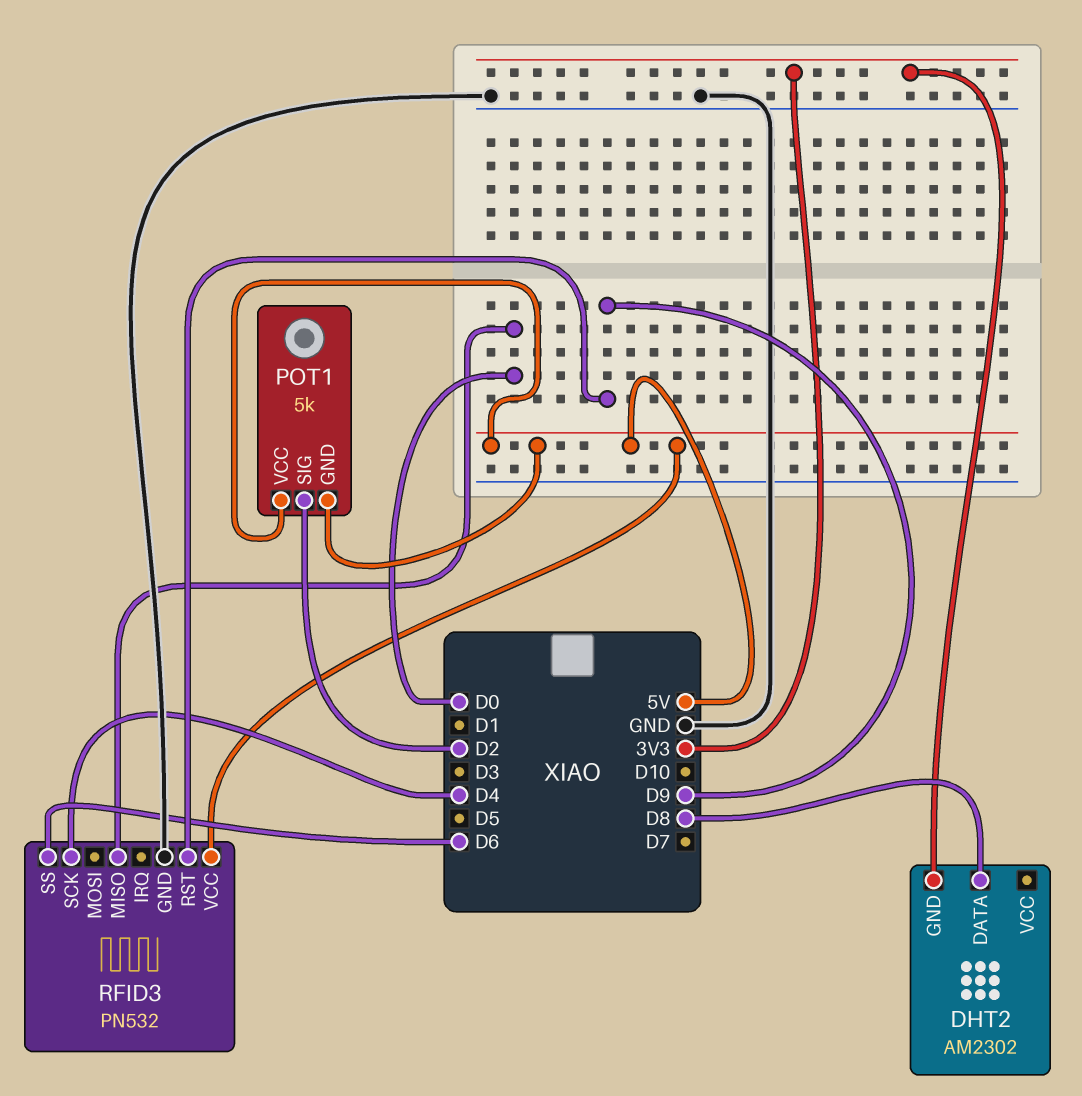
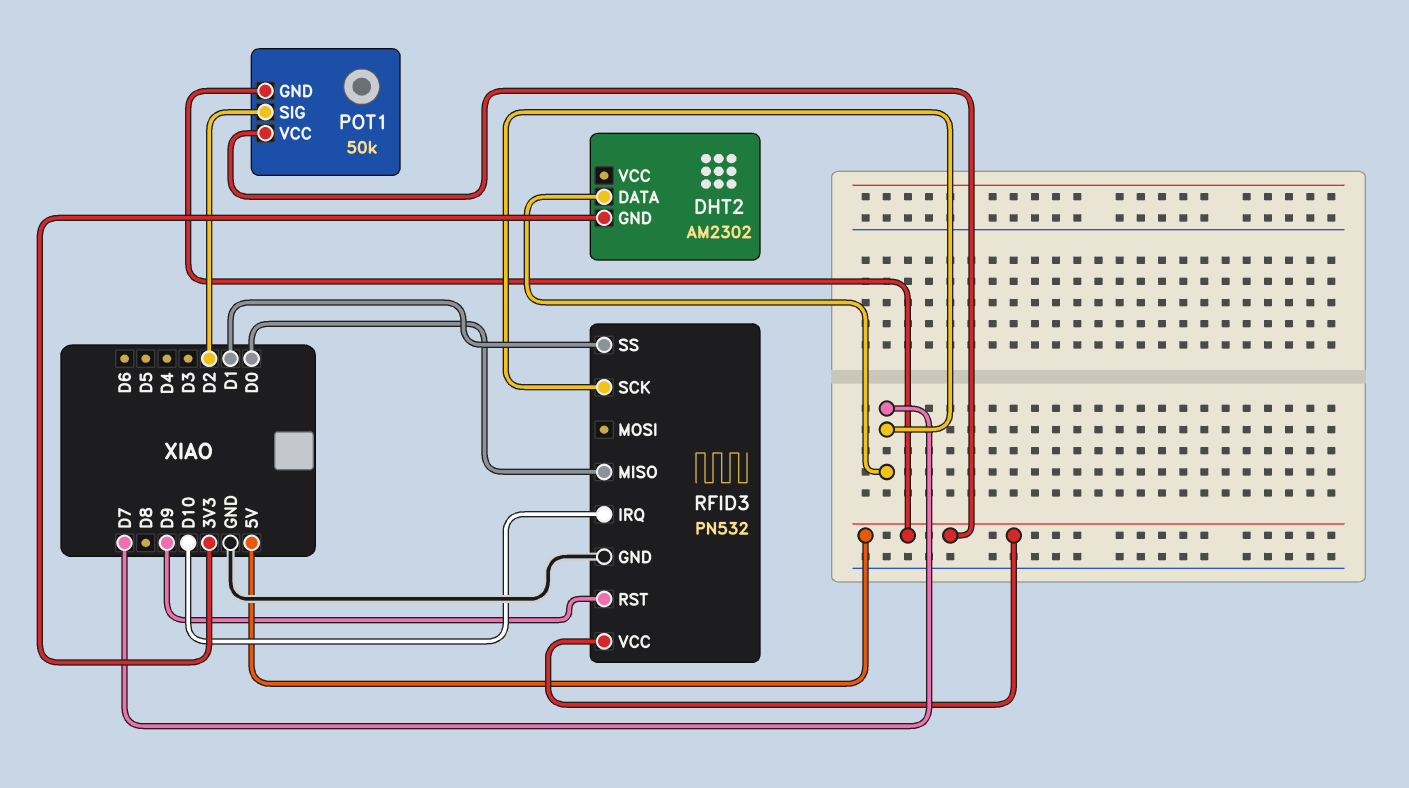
DHT2 pin DATA: D8 -> D7
POT1: 5k -> 50k
RFID3 pin IRQ: none -> D10
RFID3 pin SCK: D4 -> D7
RFID3 pin SS: D6 -> D1

